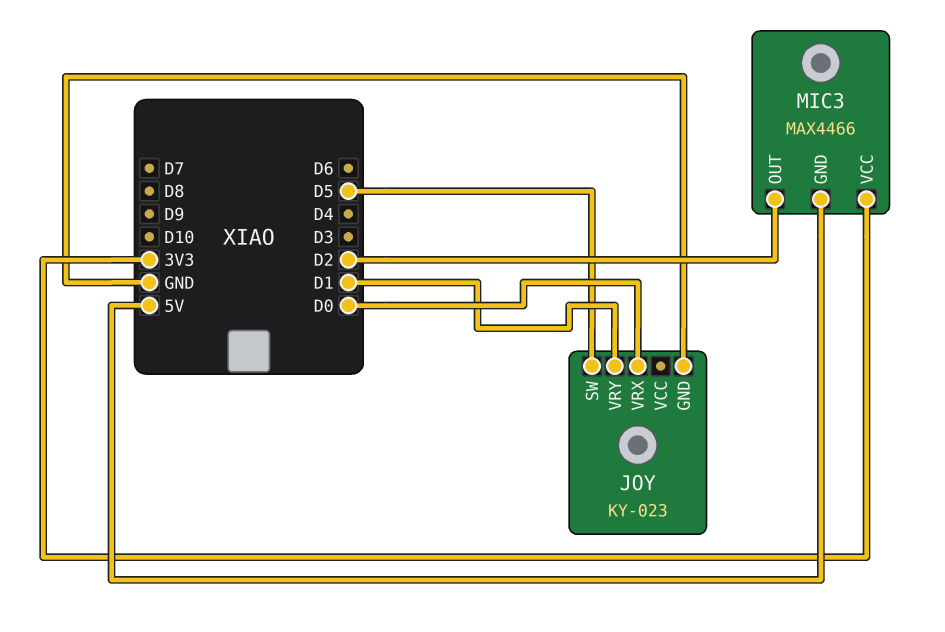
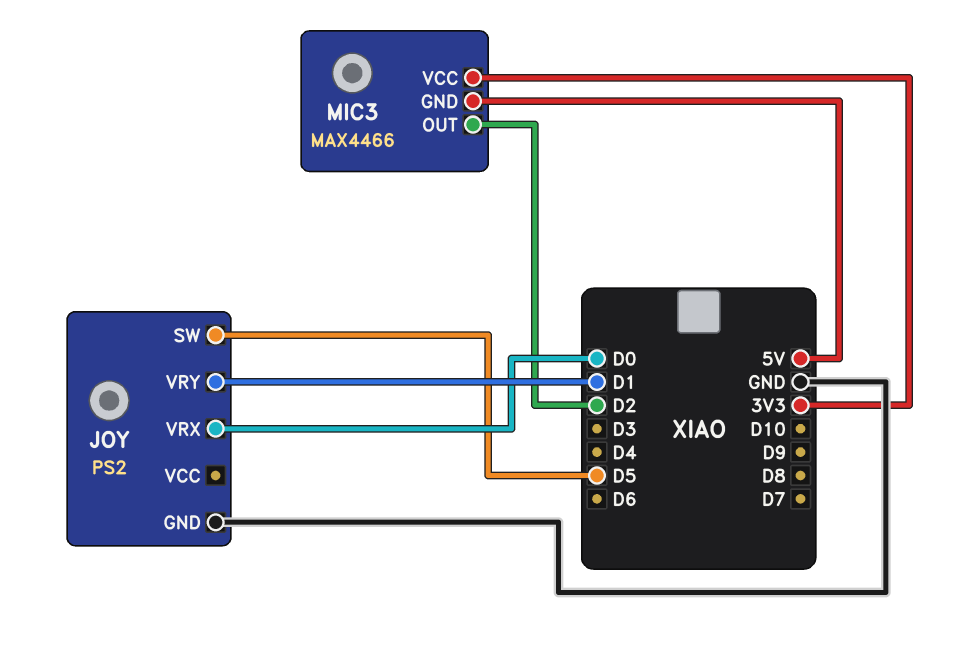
JOY: KY-023 -> PS2

